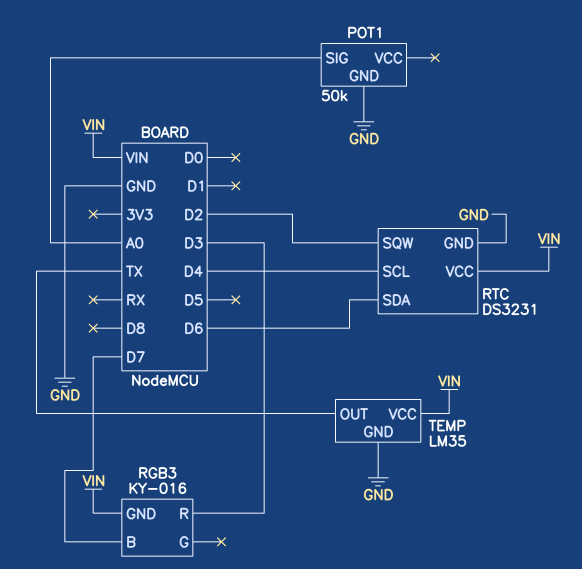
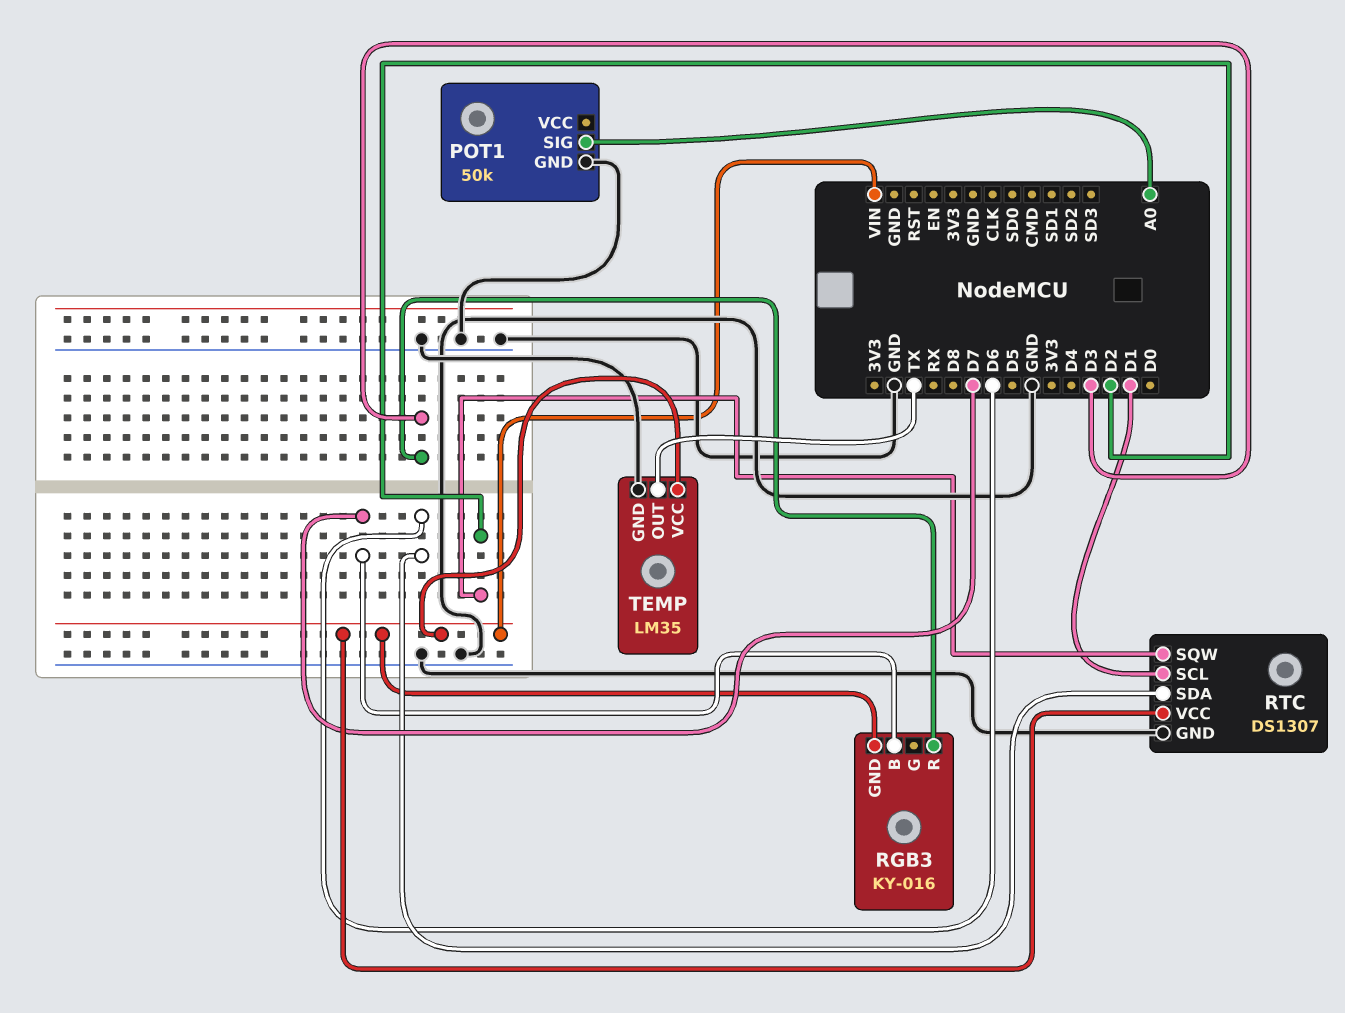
RTC: DS3231 -> DS1307
RTC pin SCL: D4 -> D1

